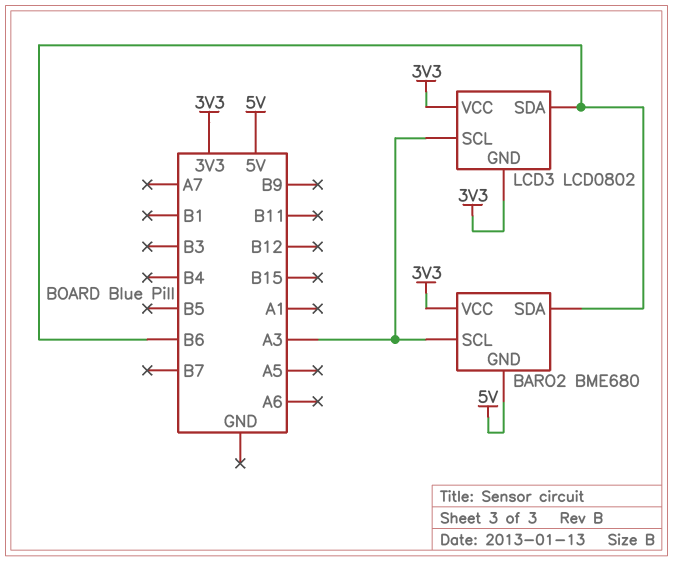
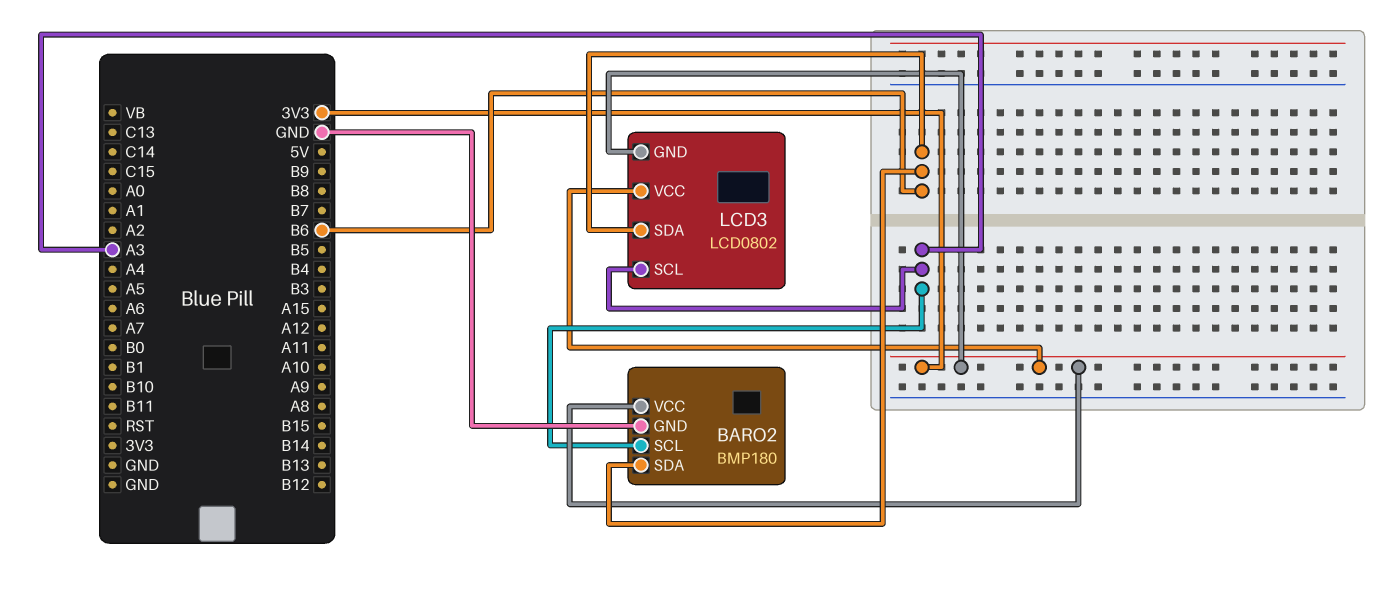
BARO2: BME680 -> BMP180
BARO2 pin GND: 5V -> GND

